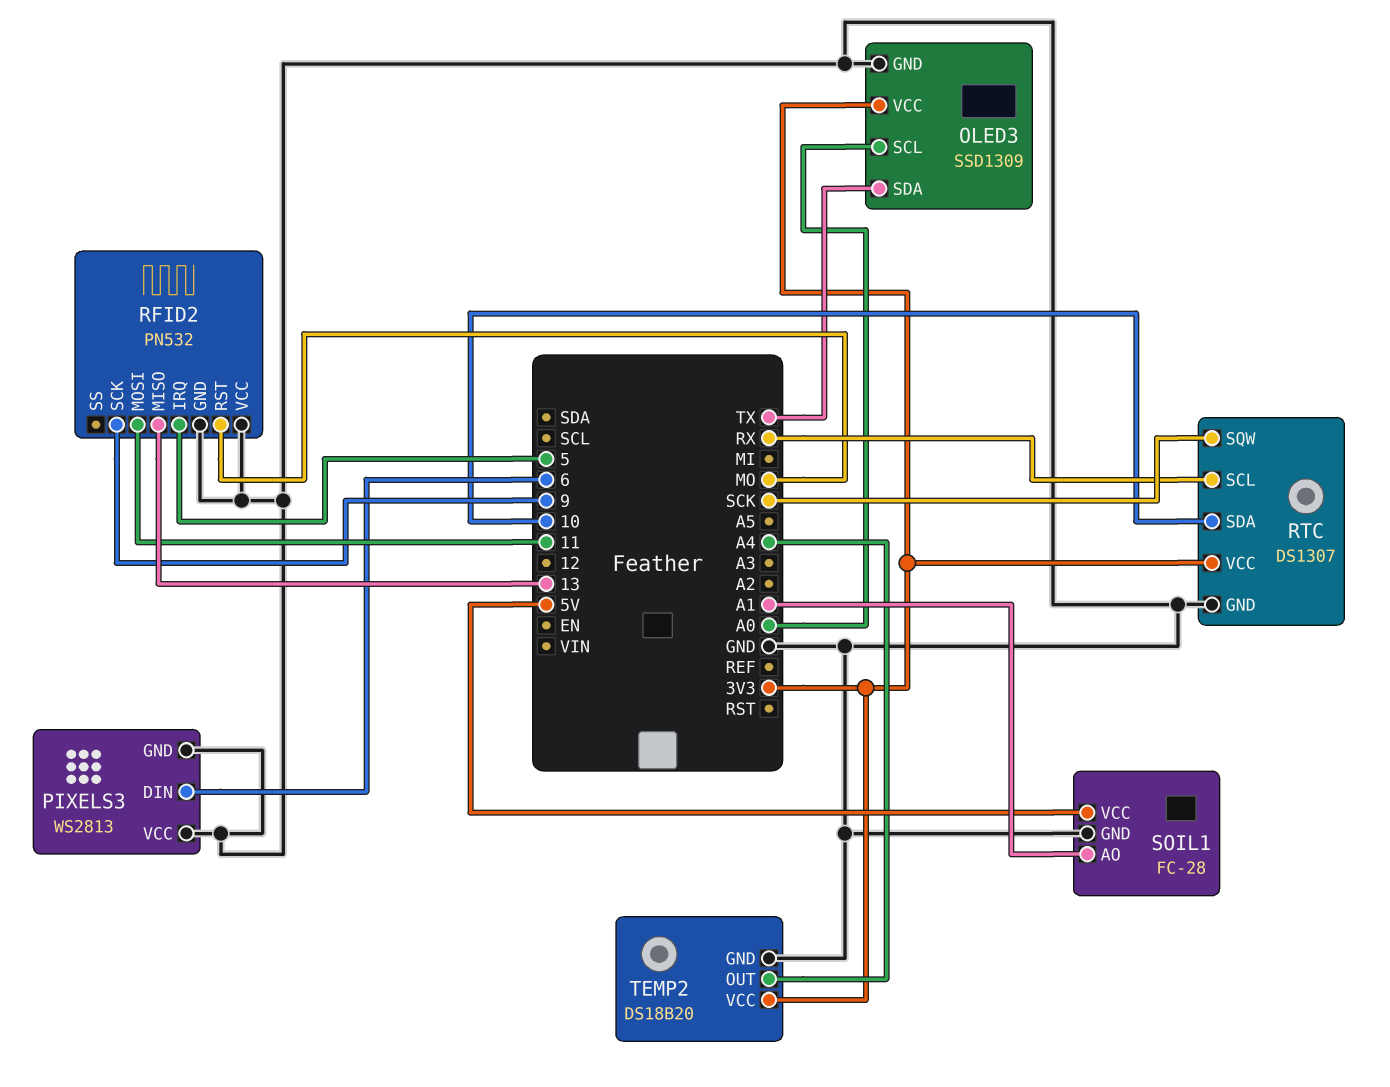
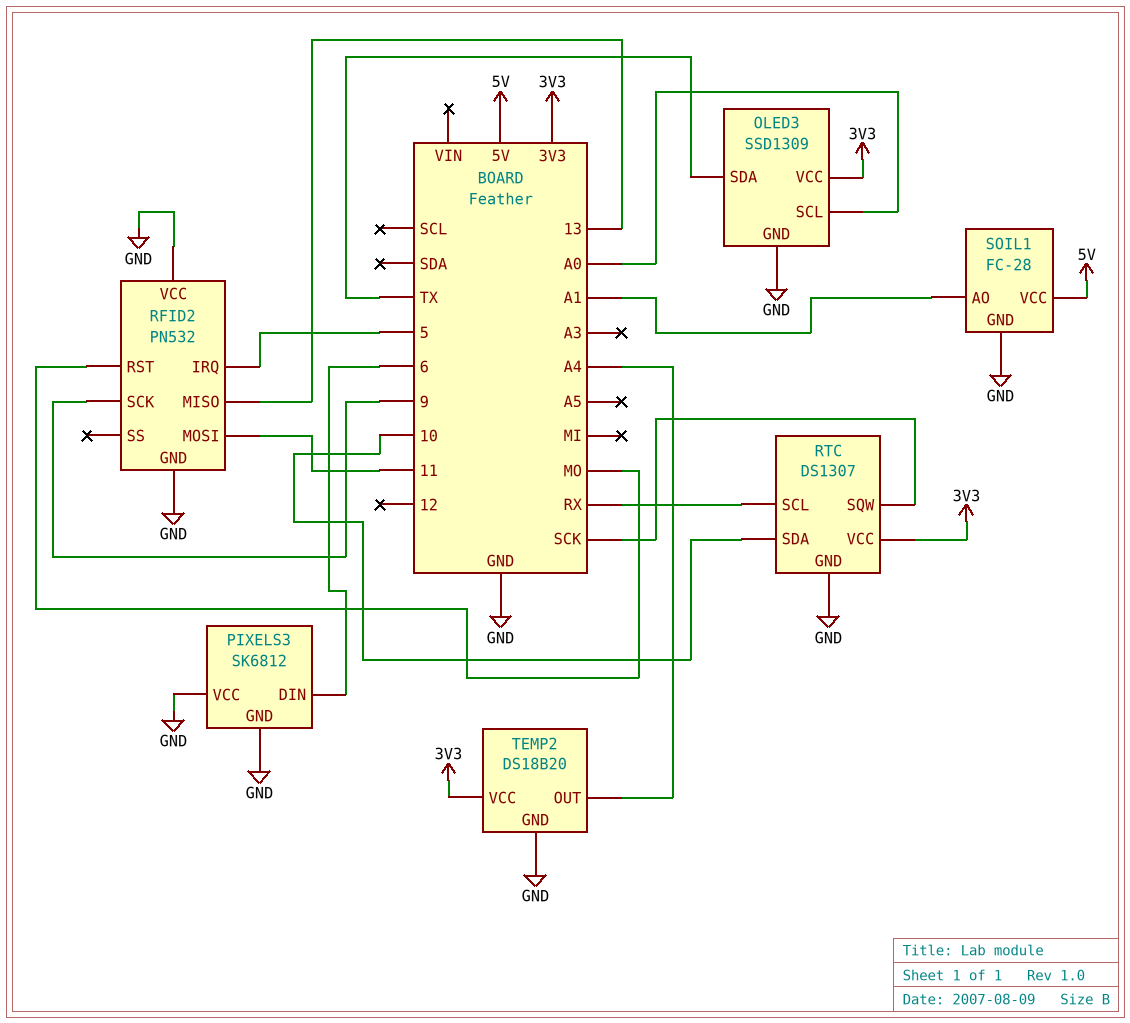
PIXELS3: WS2813 -> SK6812

